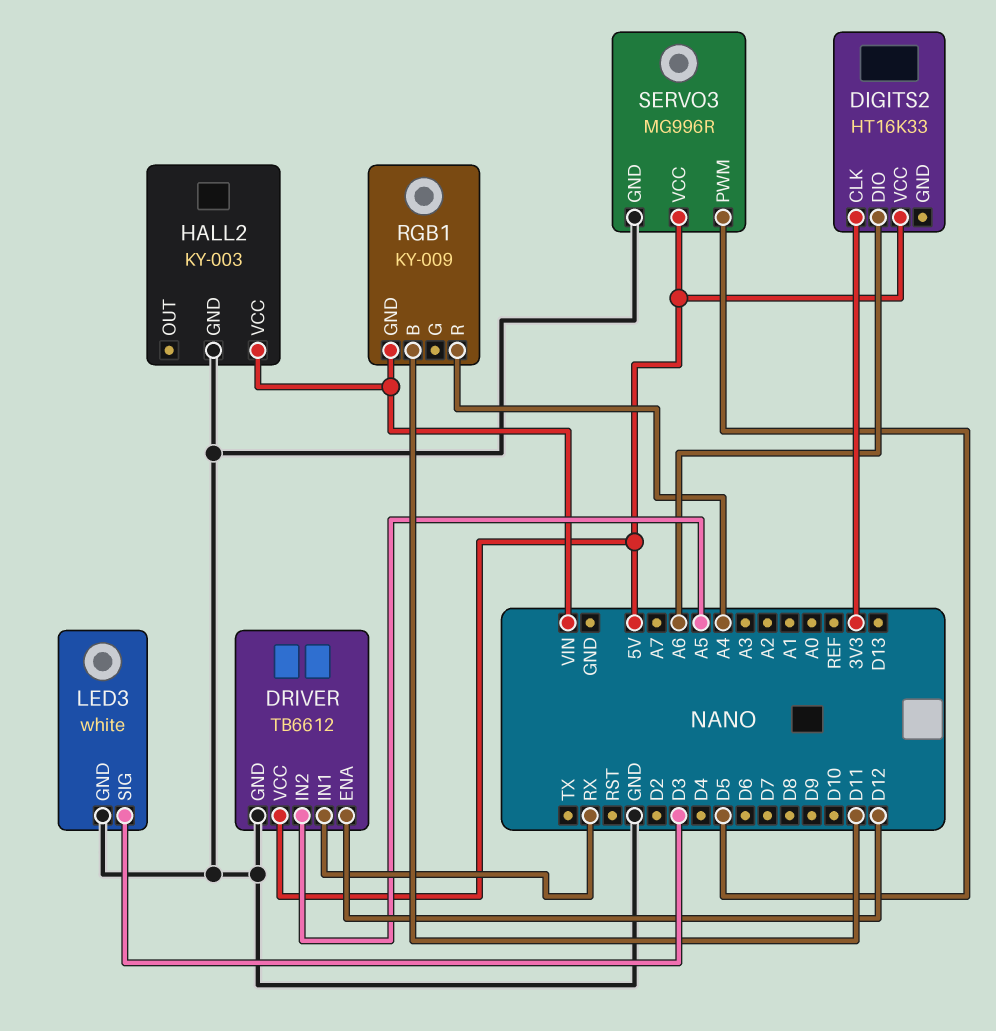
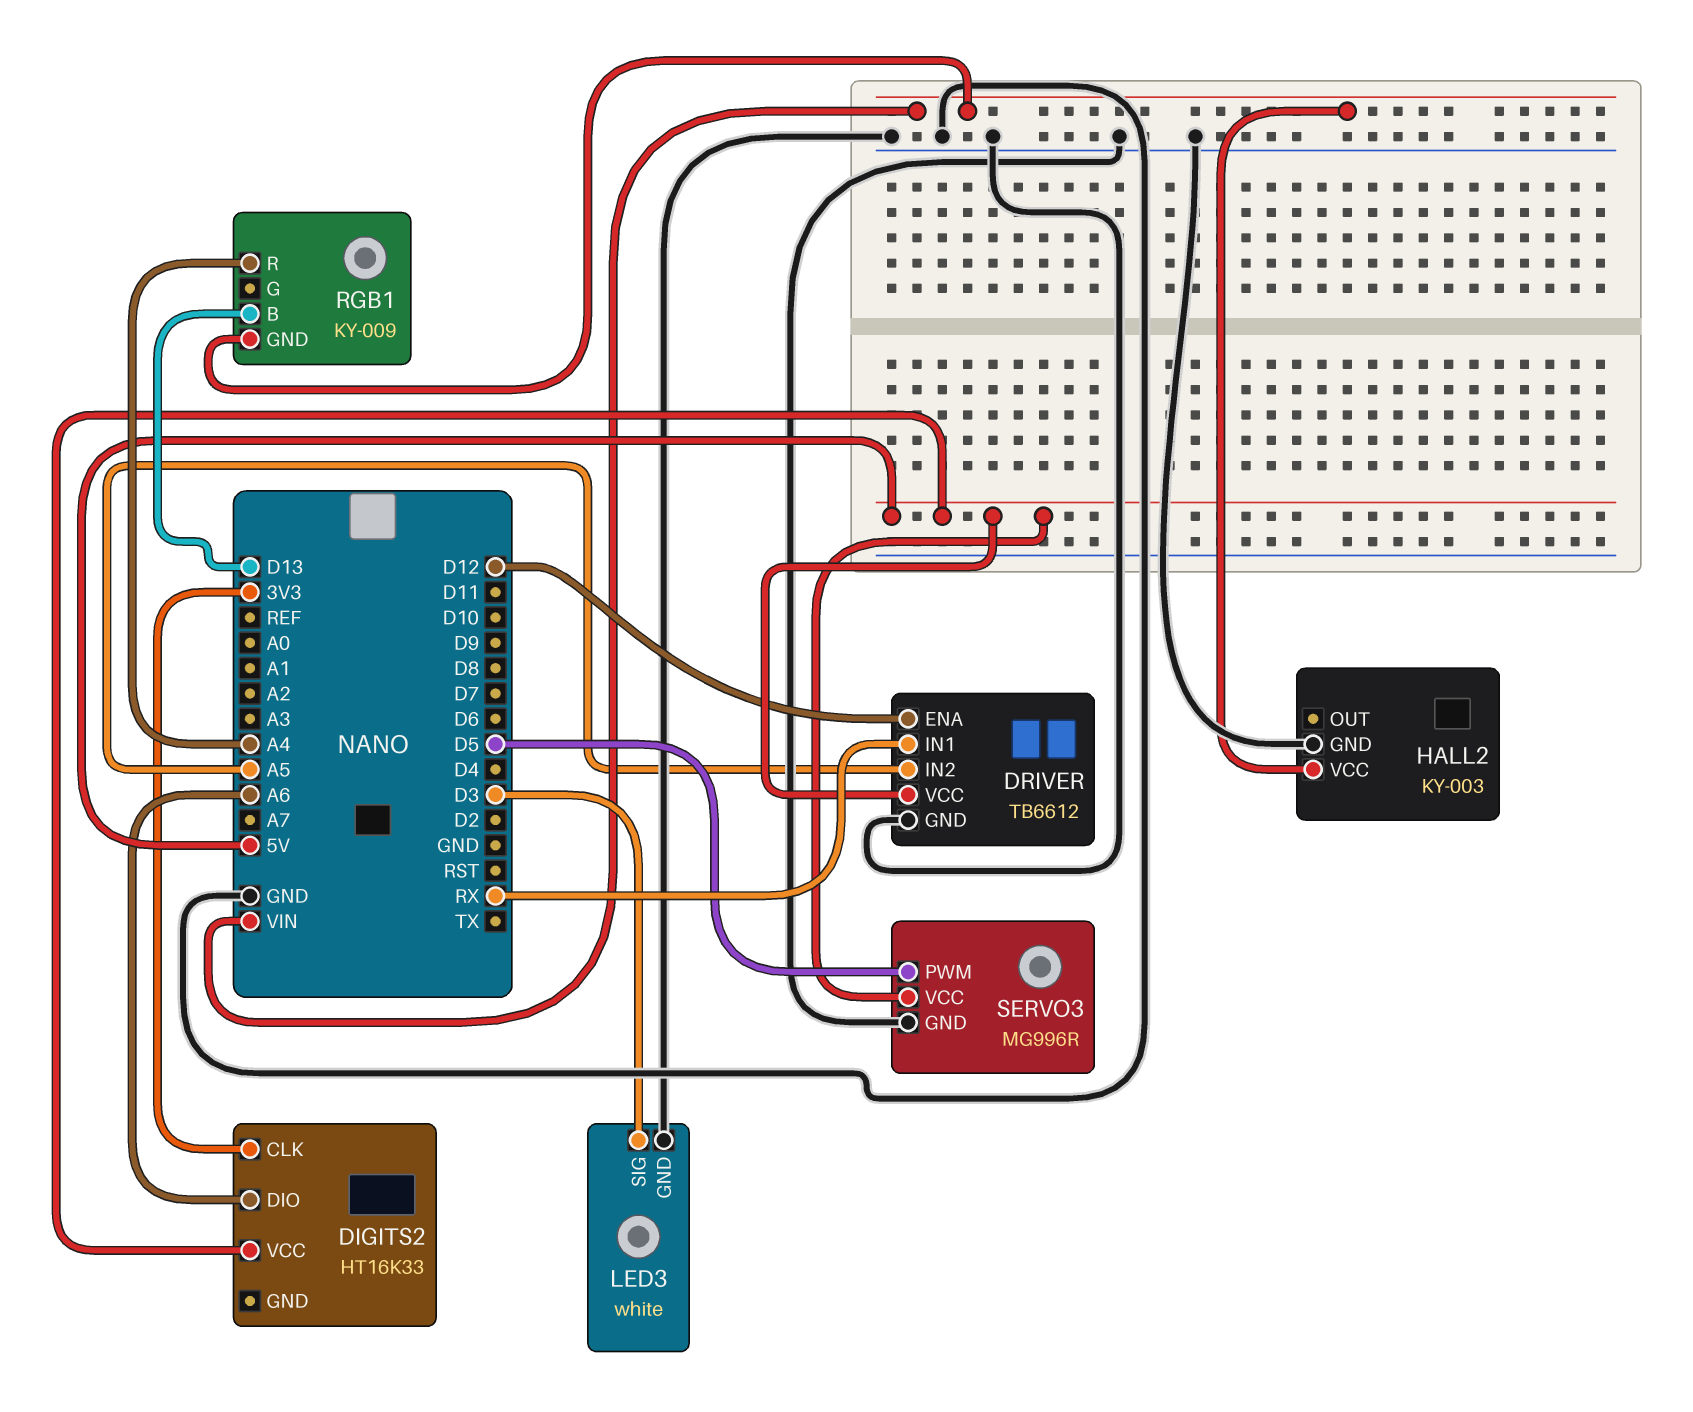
RGB1 pin B: D11 -> D13

